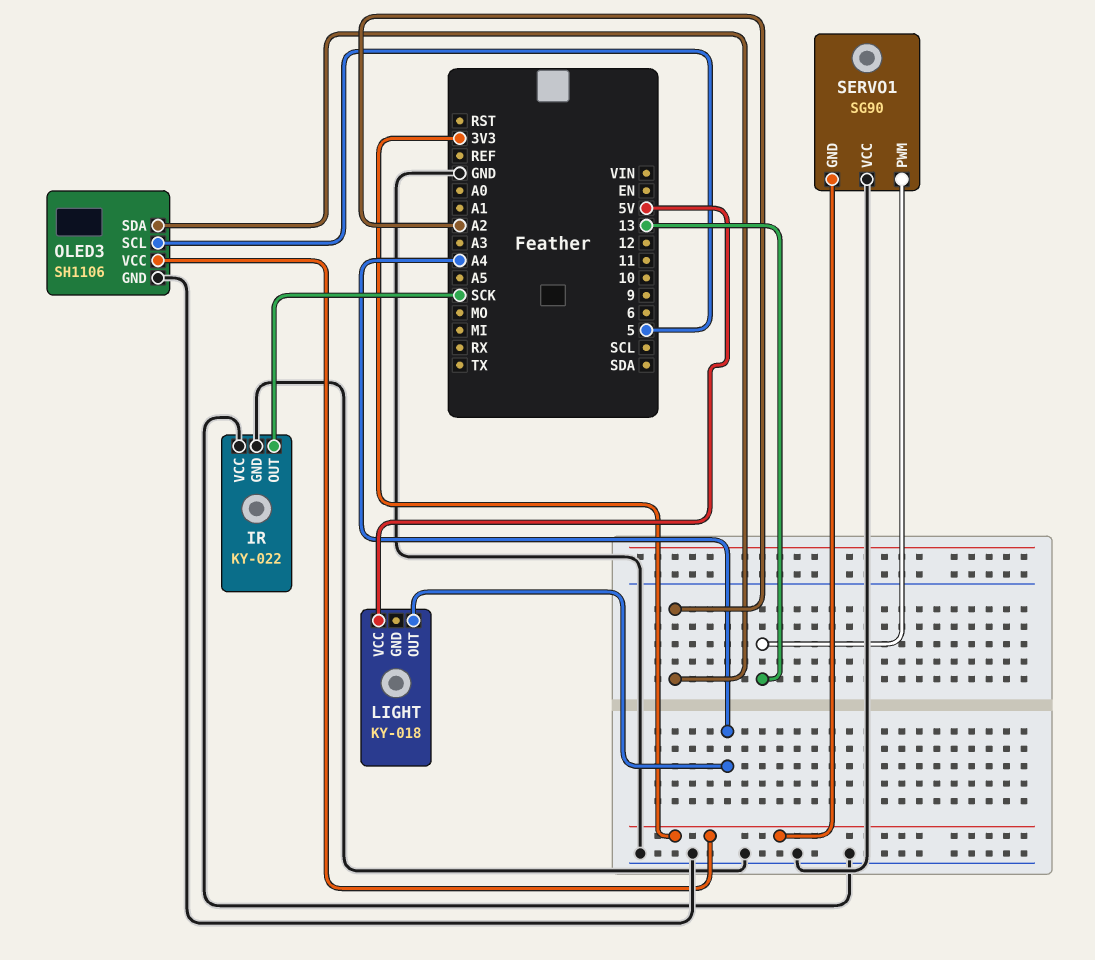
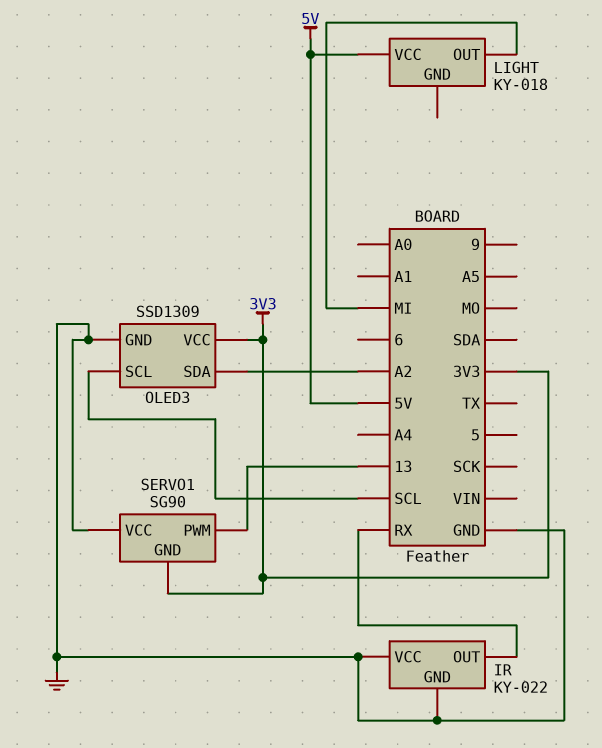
IR pin OUT: SCK -> RX
LIGHT pin OUT: A4 -> MI
OLED3: SH1106 -> SSD1309
OLED3 pin SCL: 5 -> SCL

